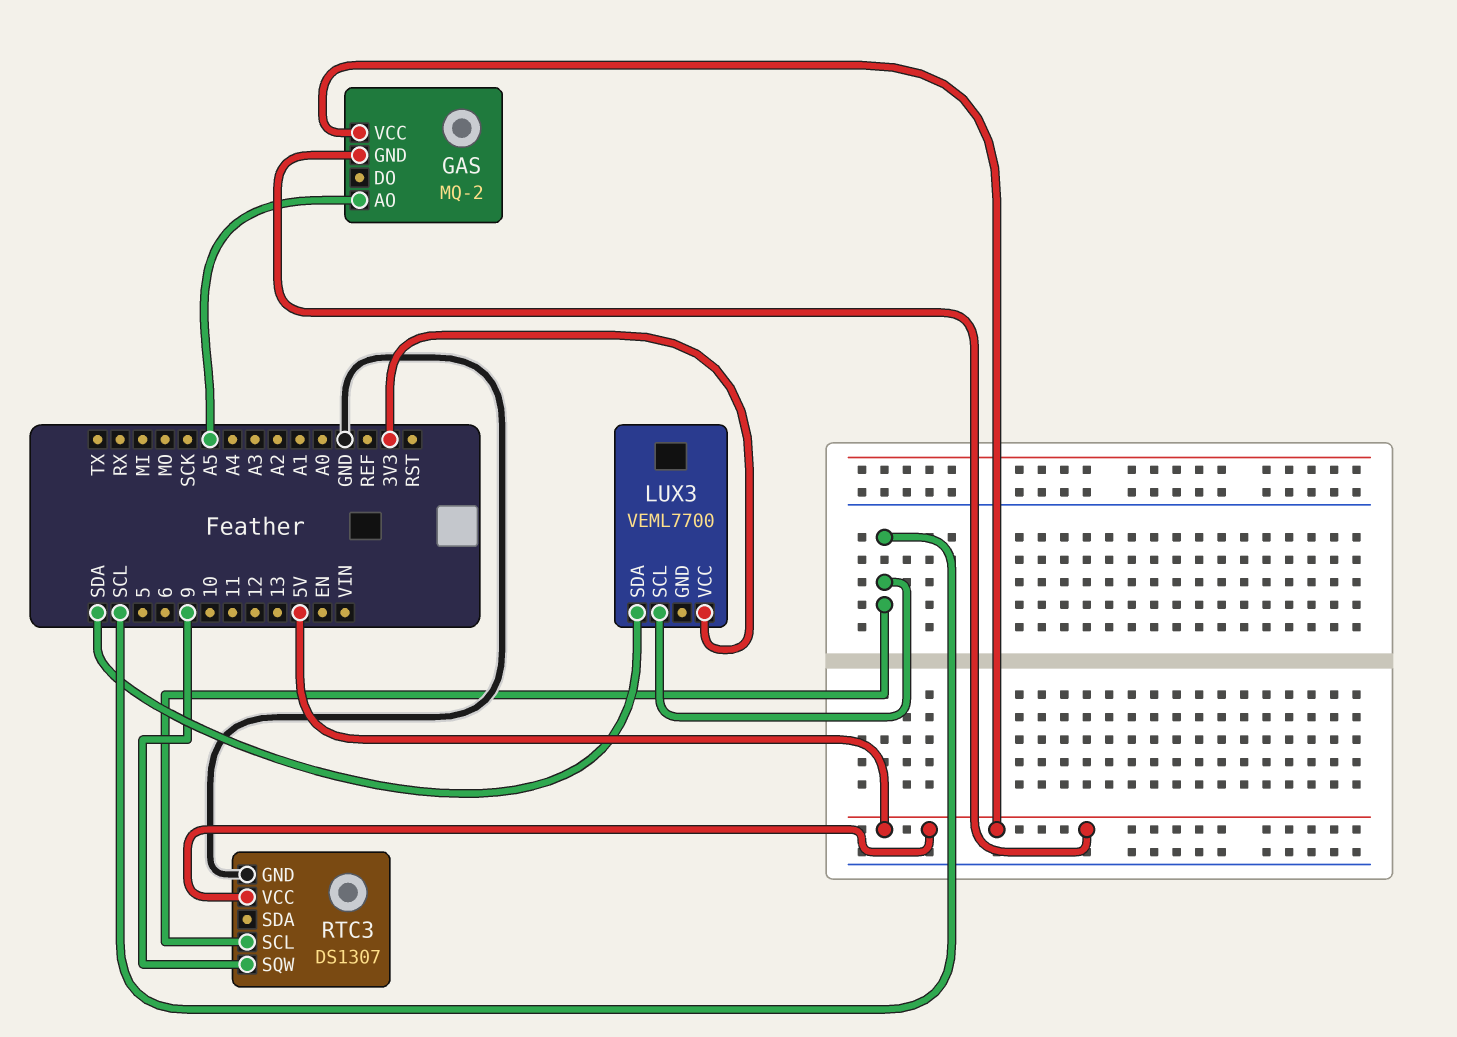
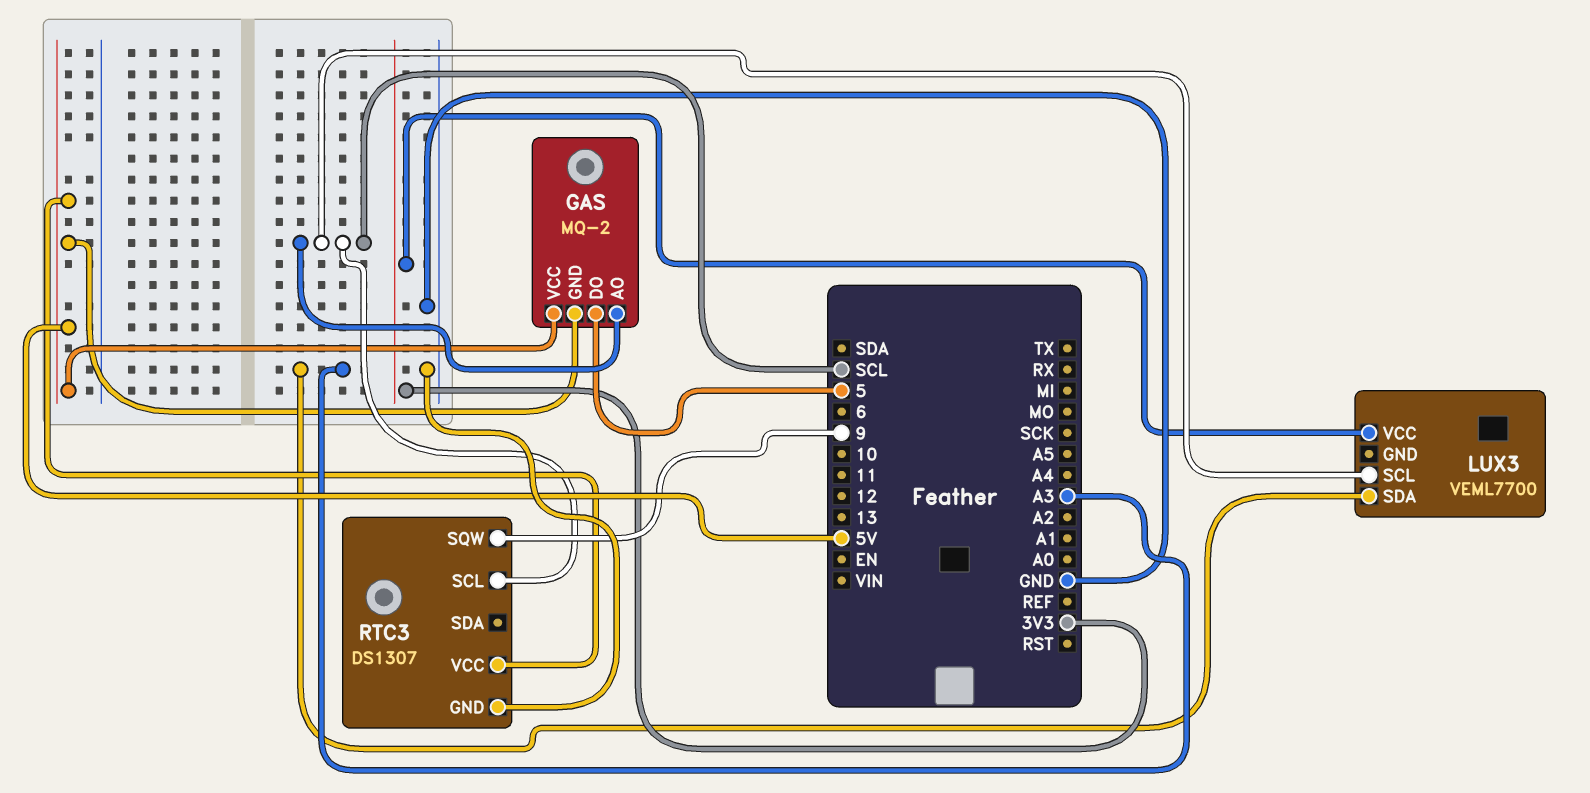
GAS pin AO: A5 -> SCL
GAS pin DO: none -> 5
LUX3 pin SDA: SDA -> A3

